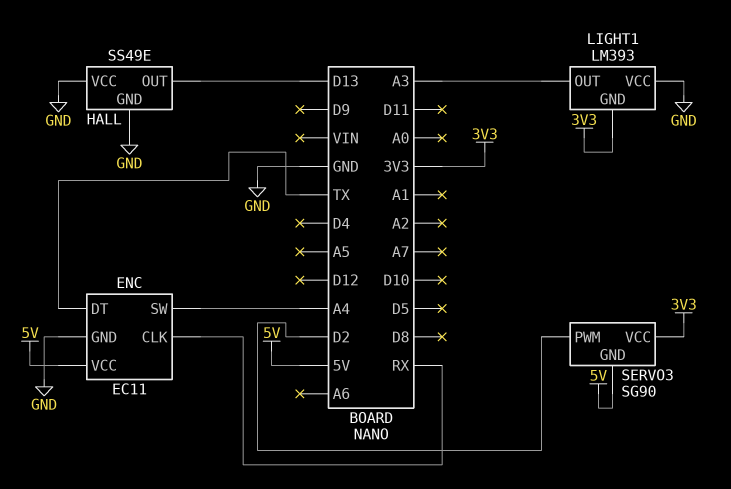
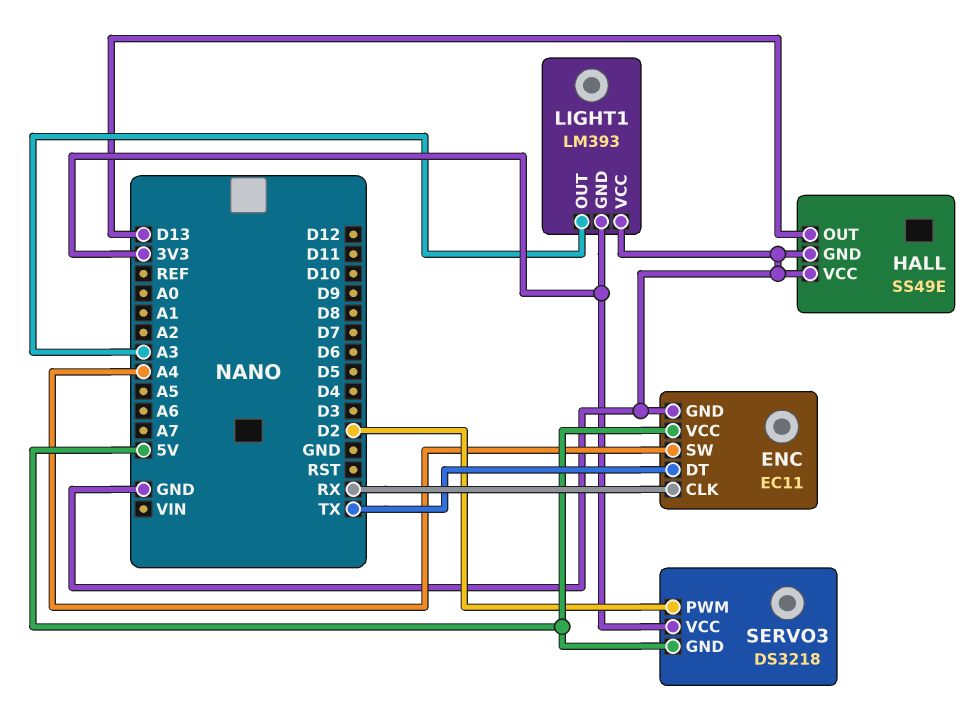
SERVO3: SG90 -> DS3218

